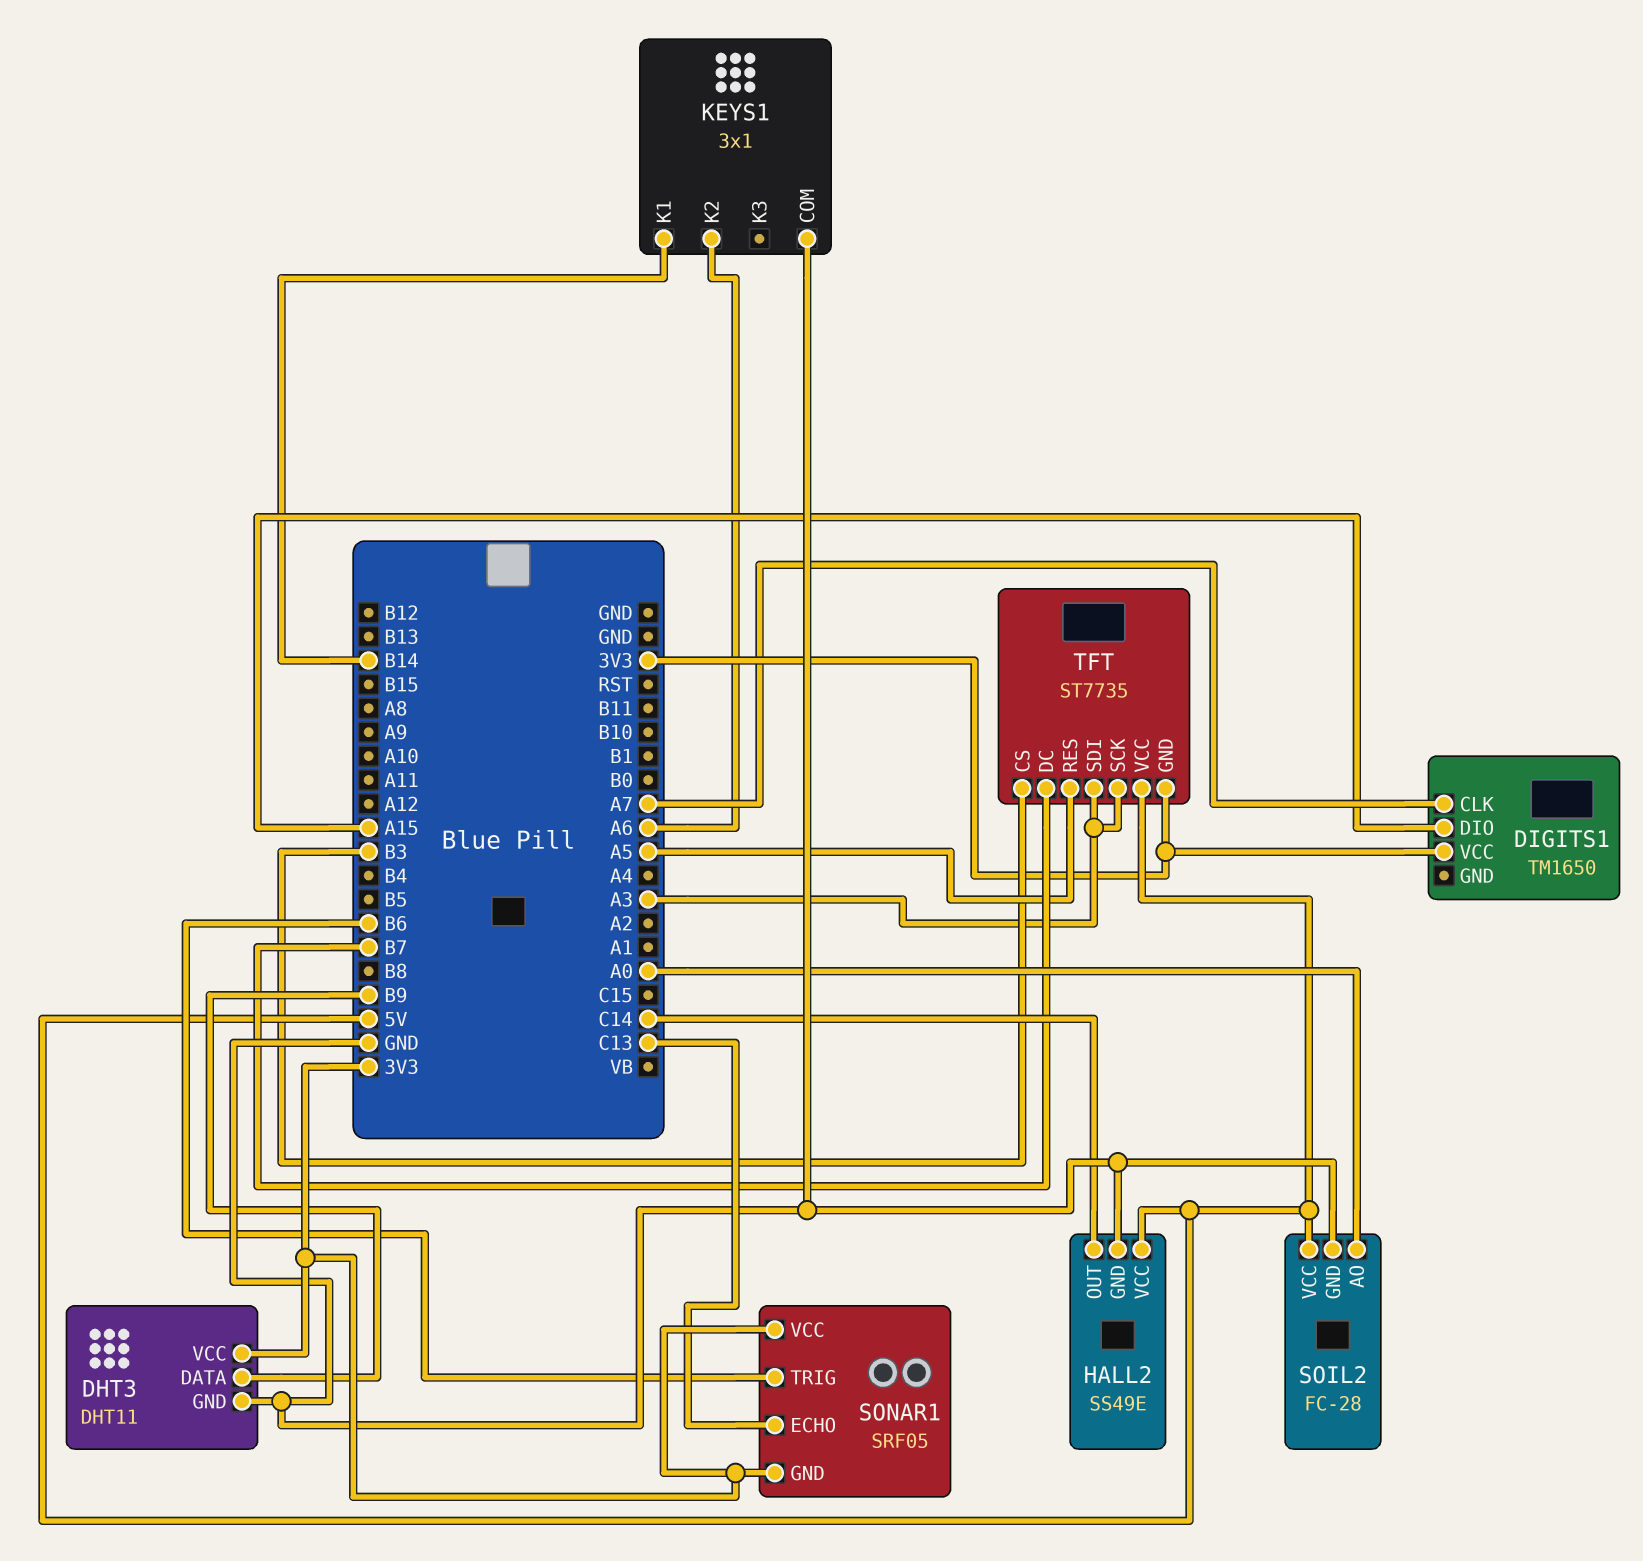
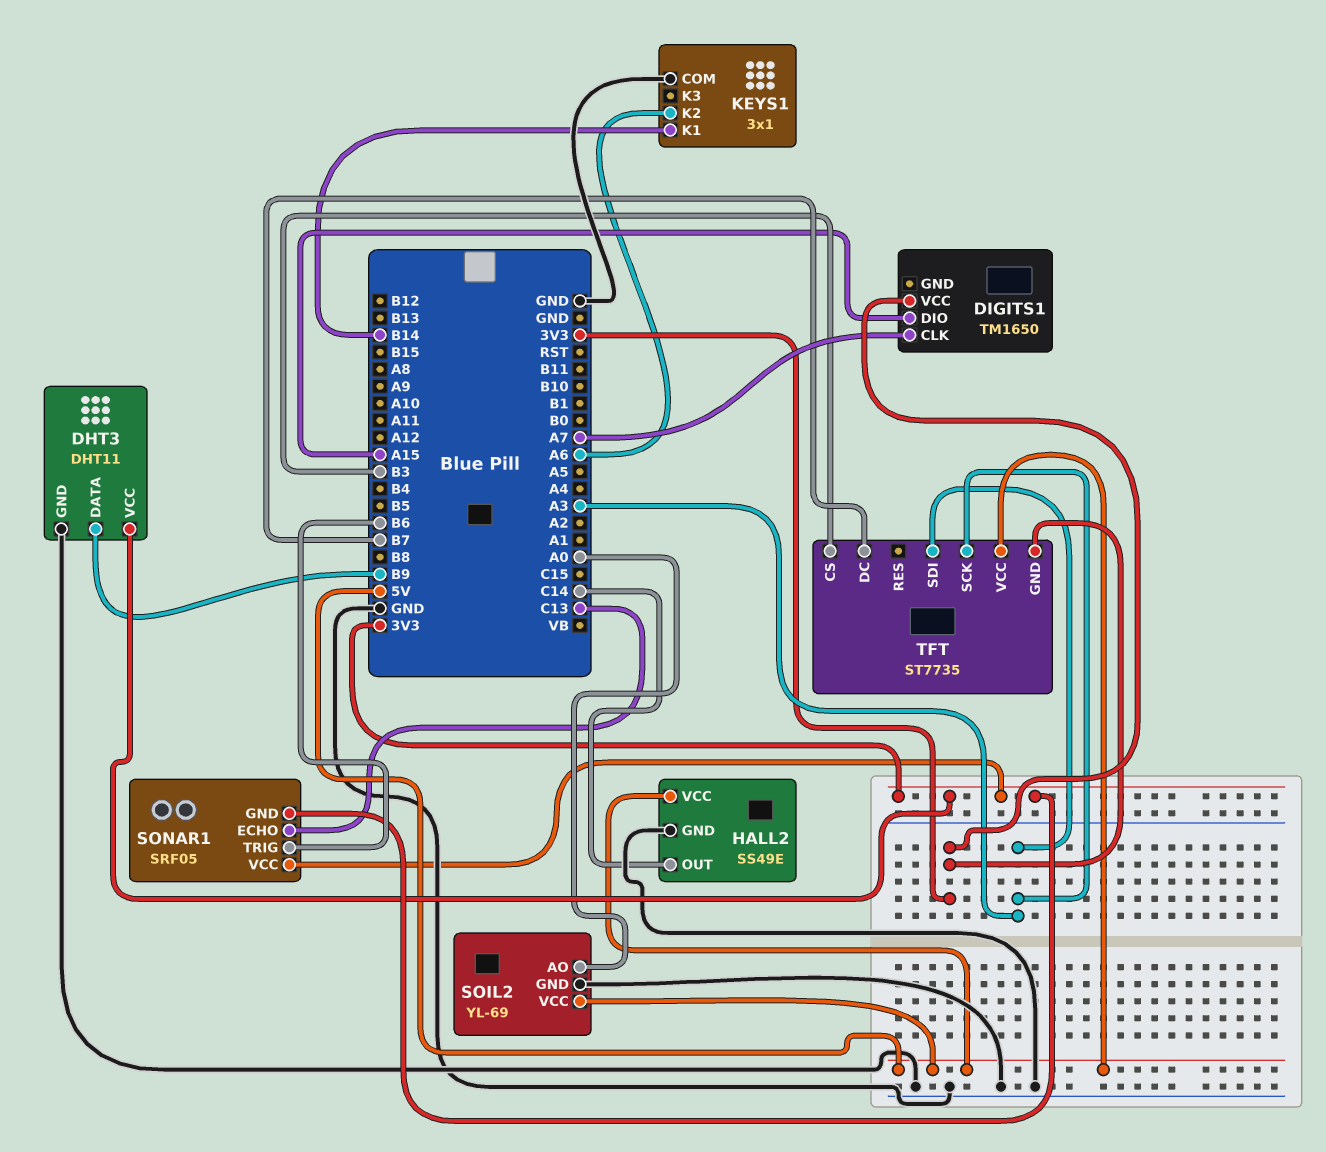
SOIL2: FC-28 -> YL-69
TFT pin RES: A5 -> none

